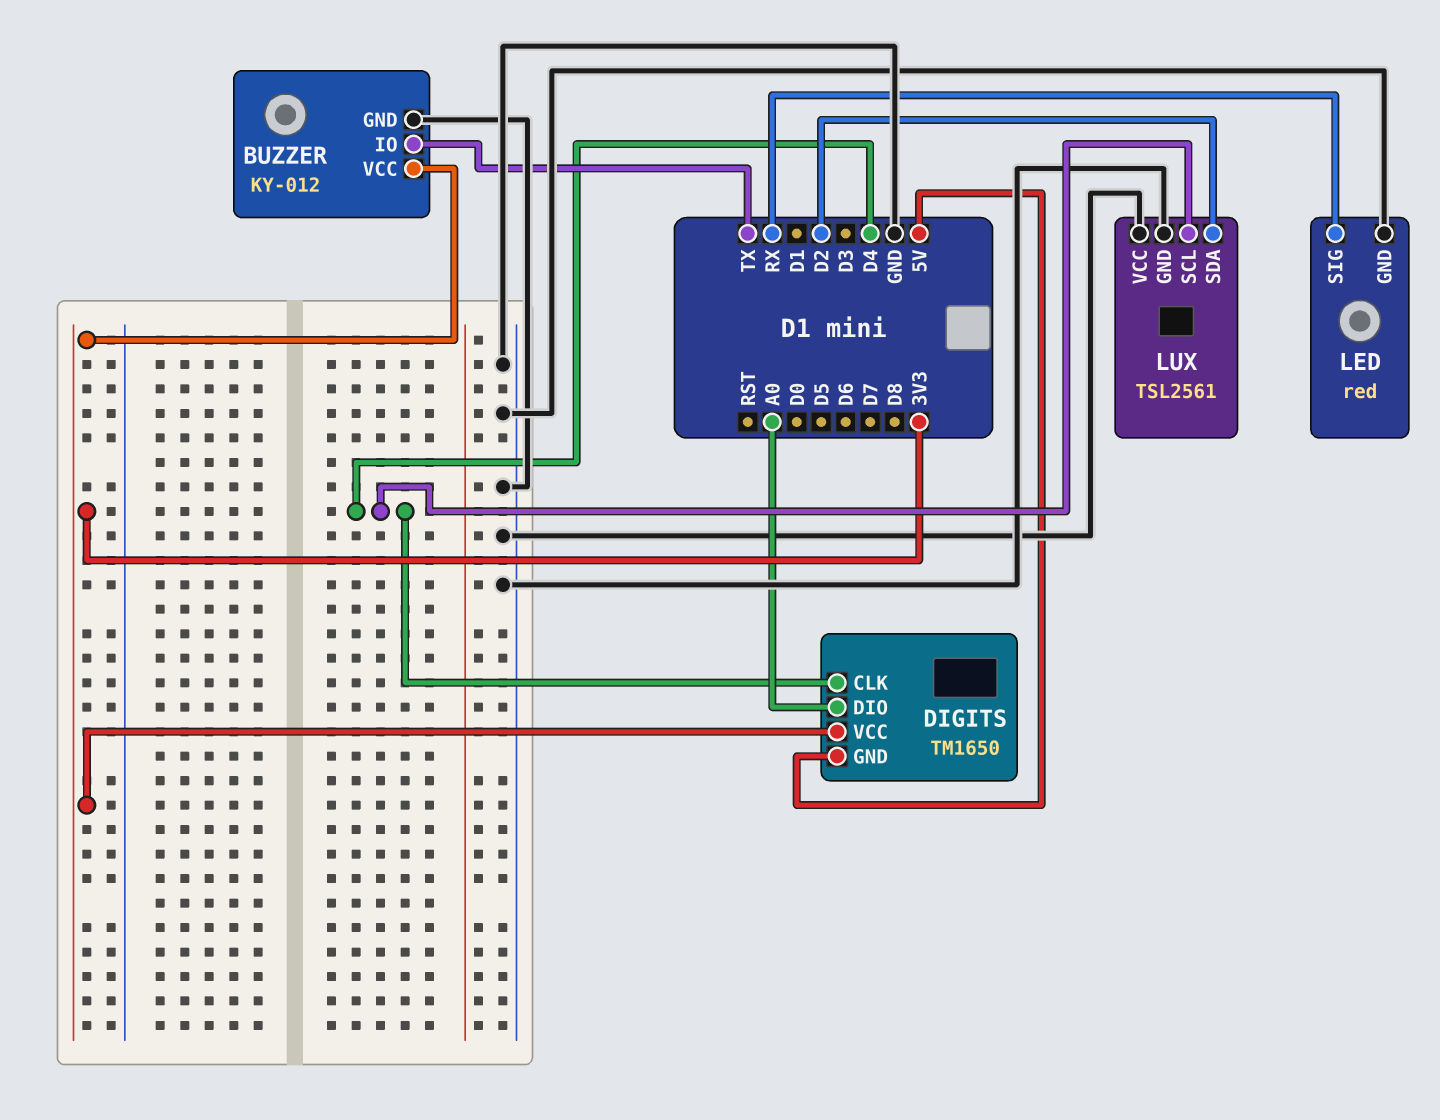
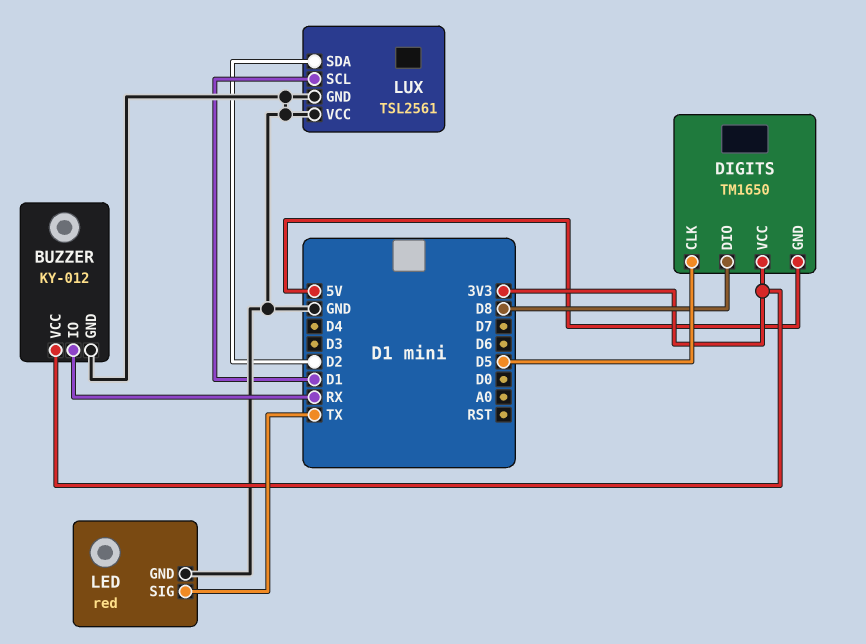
BUZZER pin IO: TX -> RX
DIGITS pin CLK: D4 -> D5
DIGITS pin DIO: A0 -> D8
LED pin SIG: RX -> TX
LUX pin SCL: D4 -> D1

